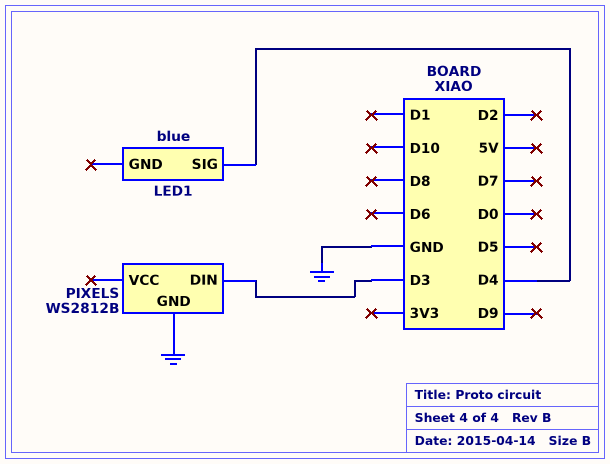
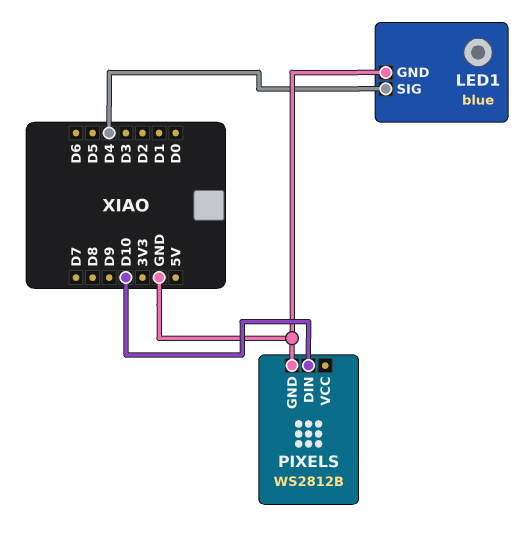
LED1 pin GND: none -> GND
PIXELS pin DIN: D3 -> D10

